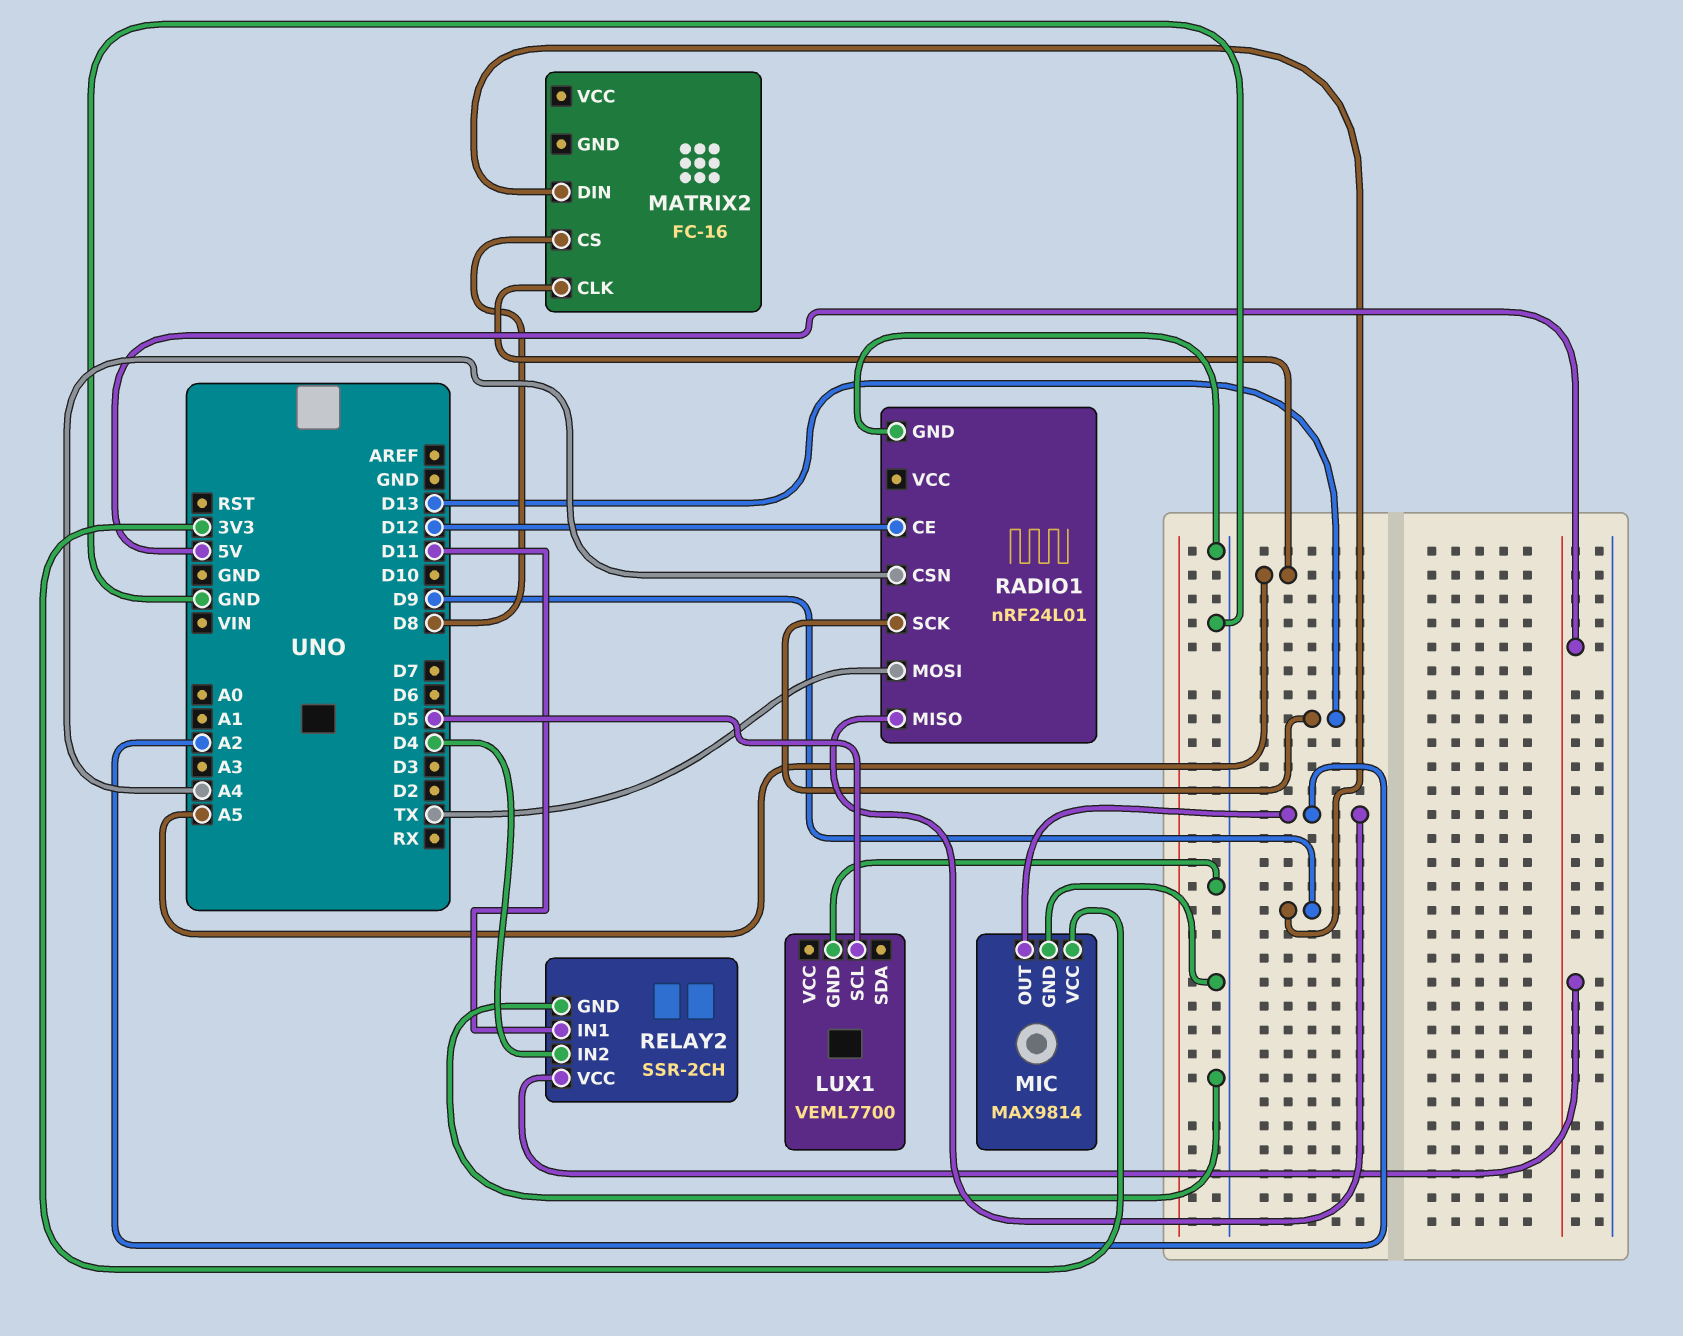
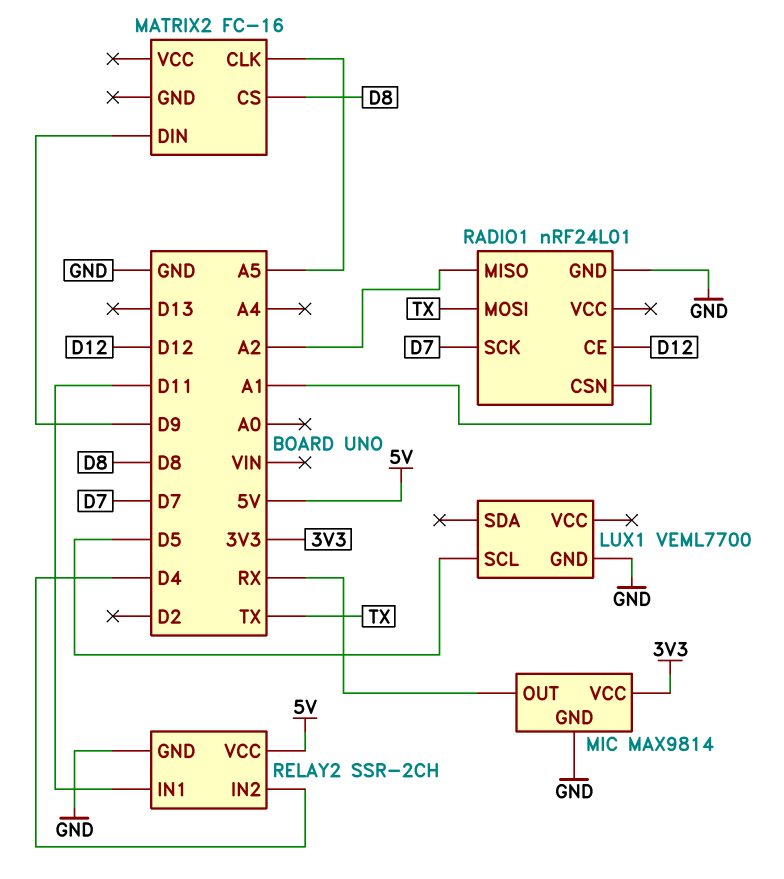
MIC pin OUT: A2 -> RX
RADIO1 pin CSN: A4 -> A1
RADIO1 pin SCK: D13 -> D7

